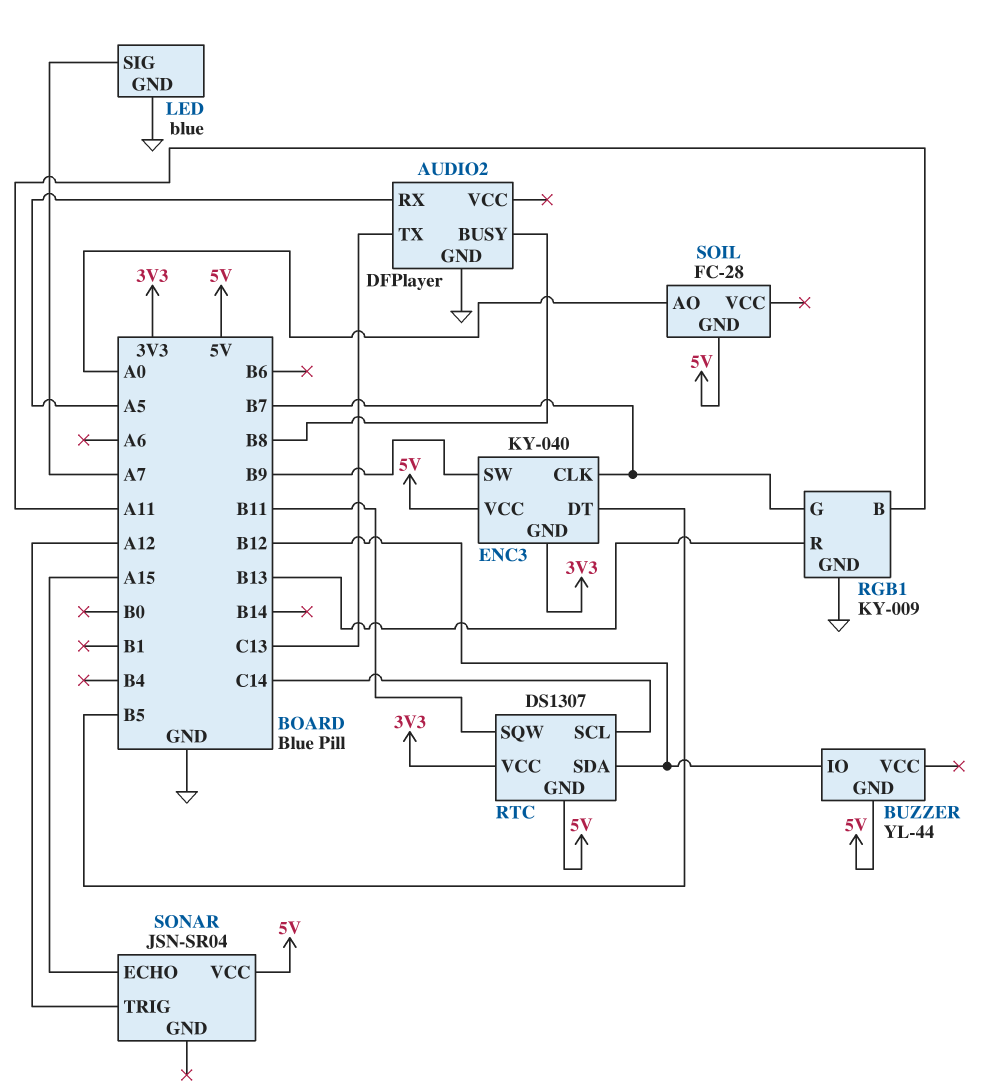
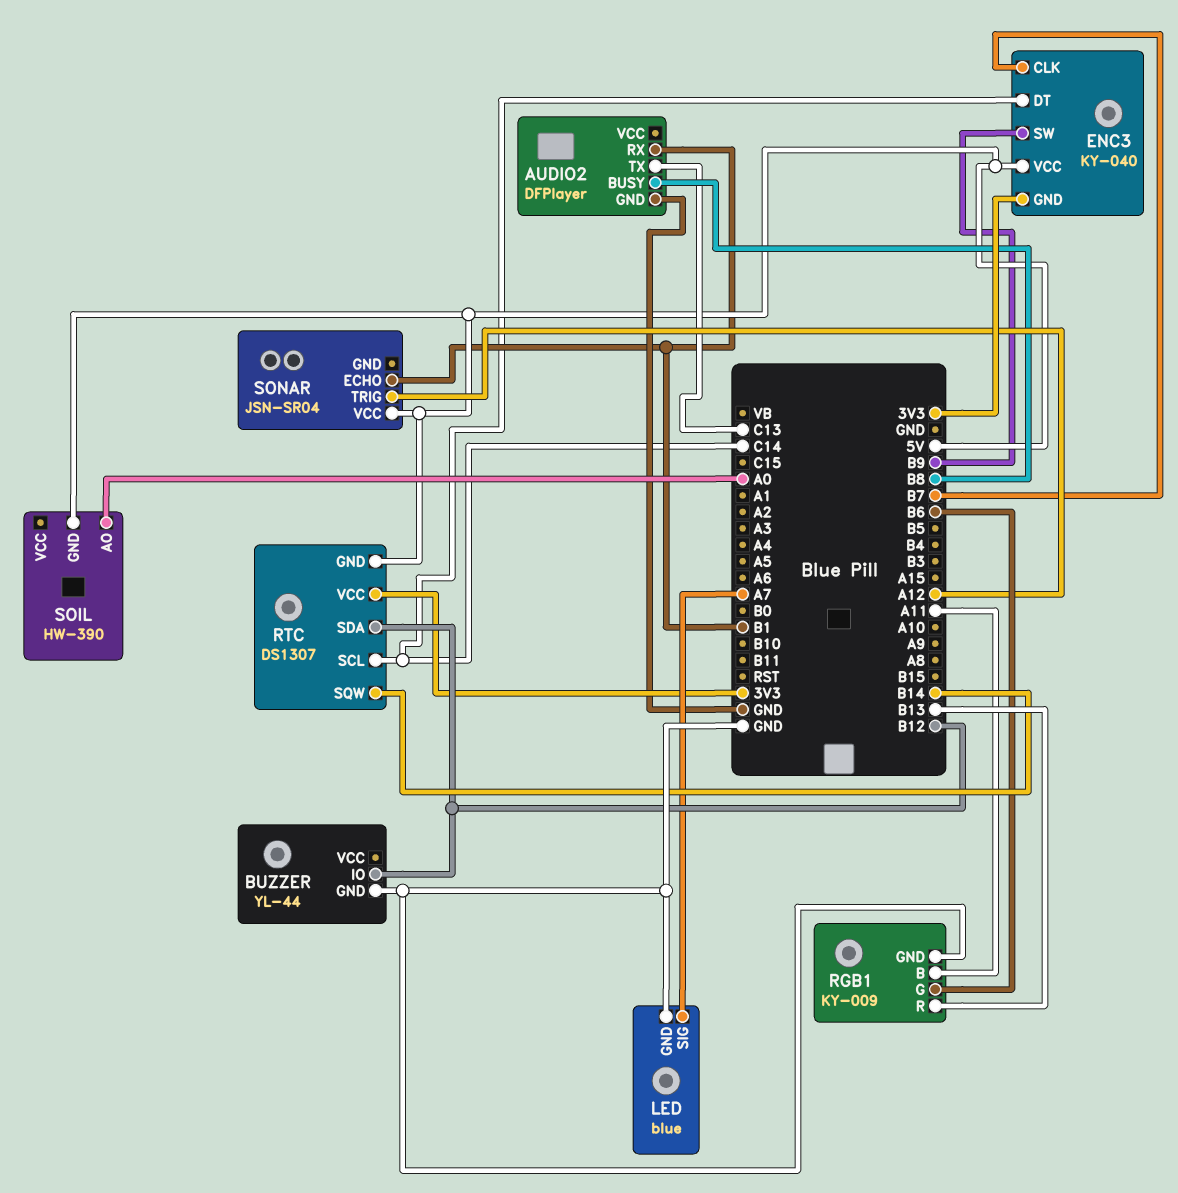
AUDIO2 pin RX: A5 -> B1
BUZZER pin GND: 5V -> GND
ENC3 pin DT: B5 -> C14
RGB1 pin G: B7 -> B6
RTC pin SQW: B11 -> B14
SOIL: FC-28 -> HW-390
SONAR pin ECHO: A15 -> B1

